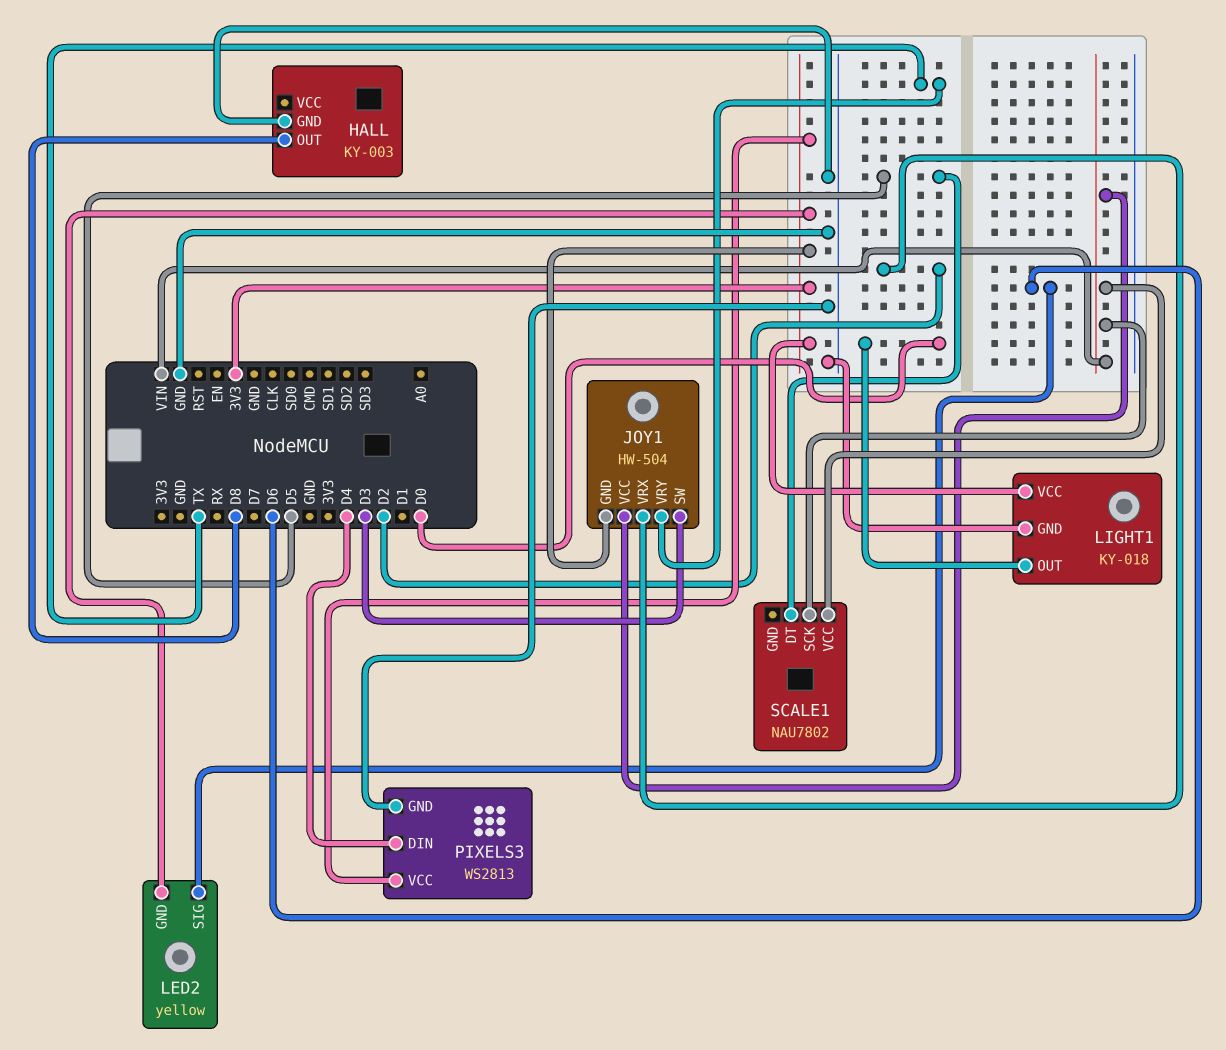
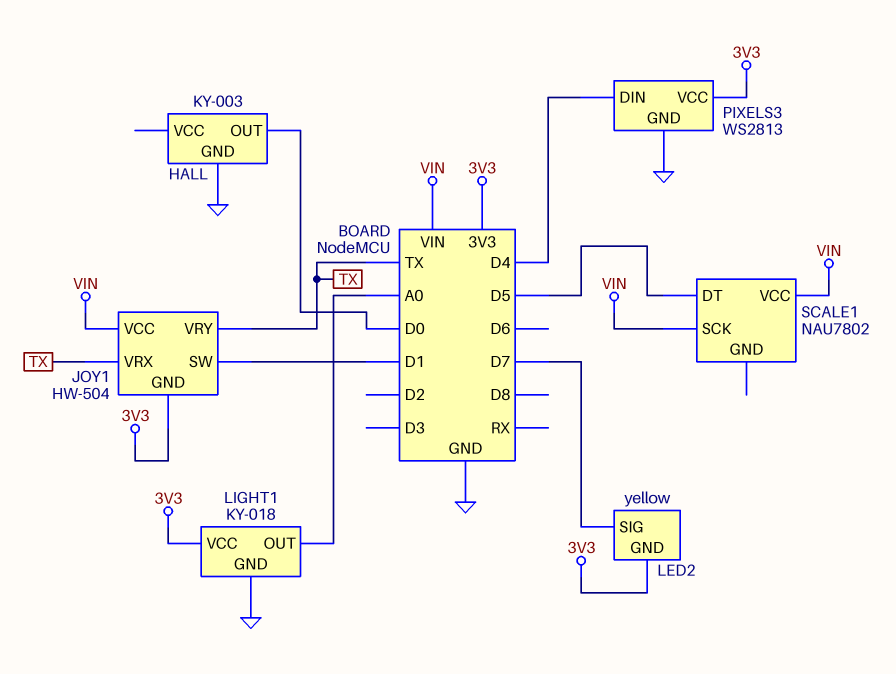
HALL pin OUT: D8 -> D0
JOY1 pin SW: D3 -> D1
JOY1 pin VRX: D2 -> TX
LED2 pin SIG: D6 -> D7
LIGHT1 pin OUT: D0 -> A0

